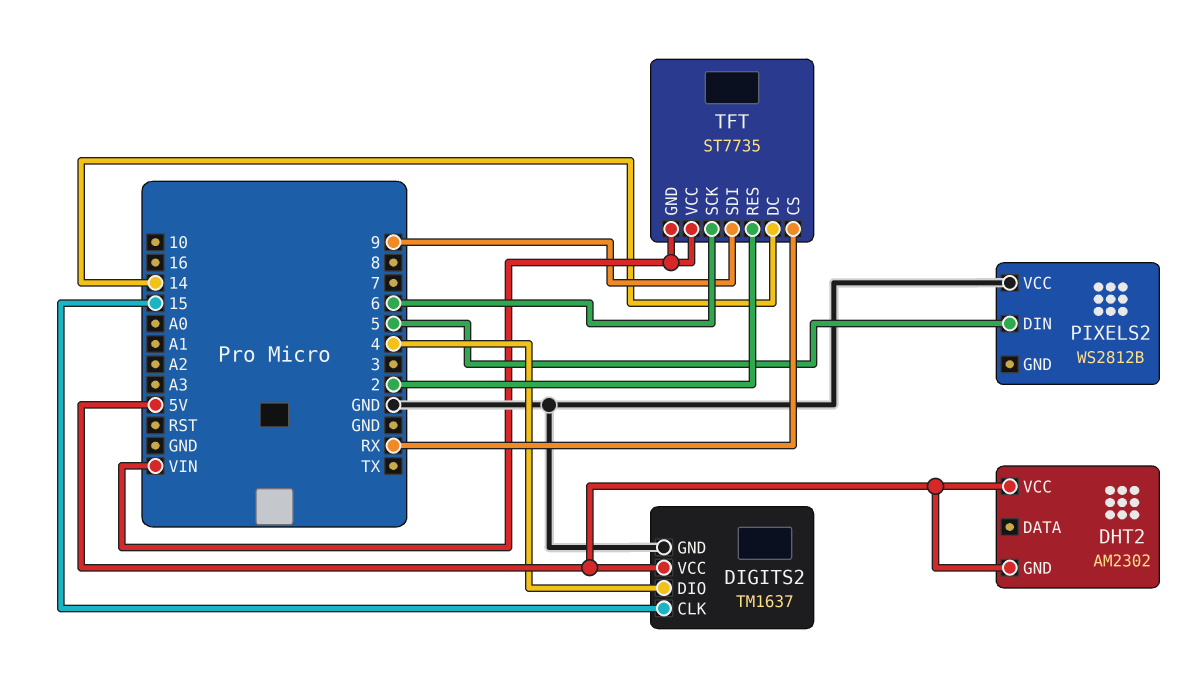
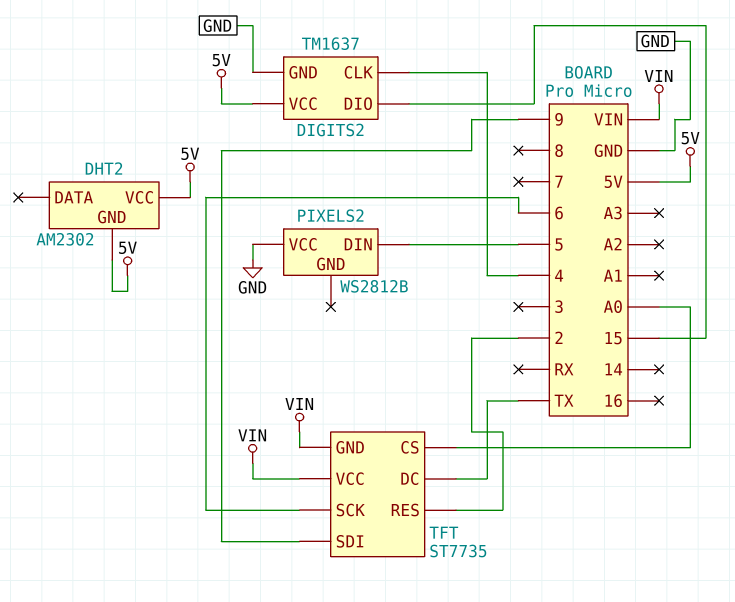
DIGITS2 pin CLK: 15 -> 4
DIGITS2 pin DIO: 4 -> 15
TFT pin CS: RX -> A0
TFT pin DC: 14 -> TX

